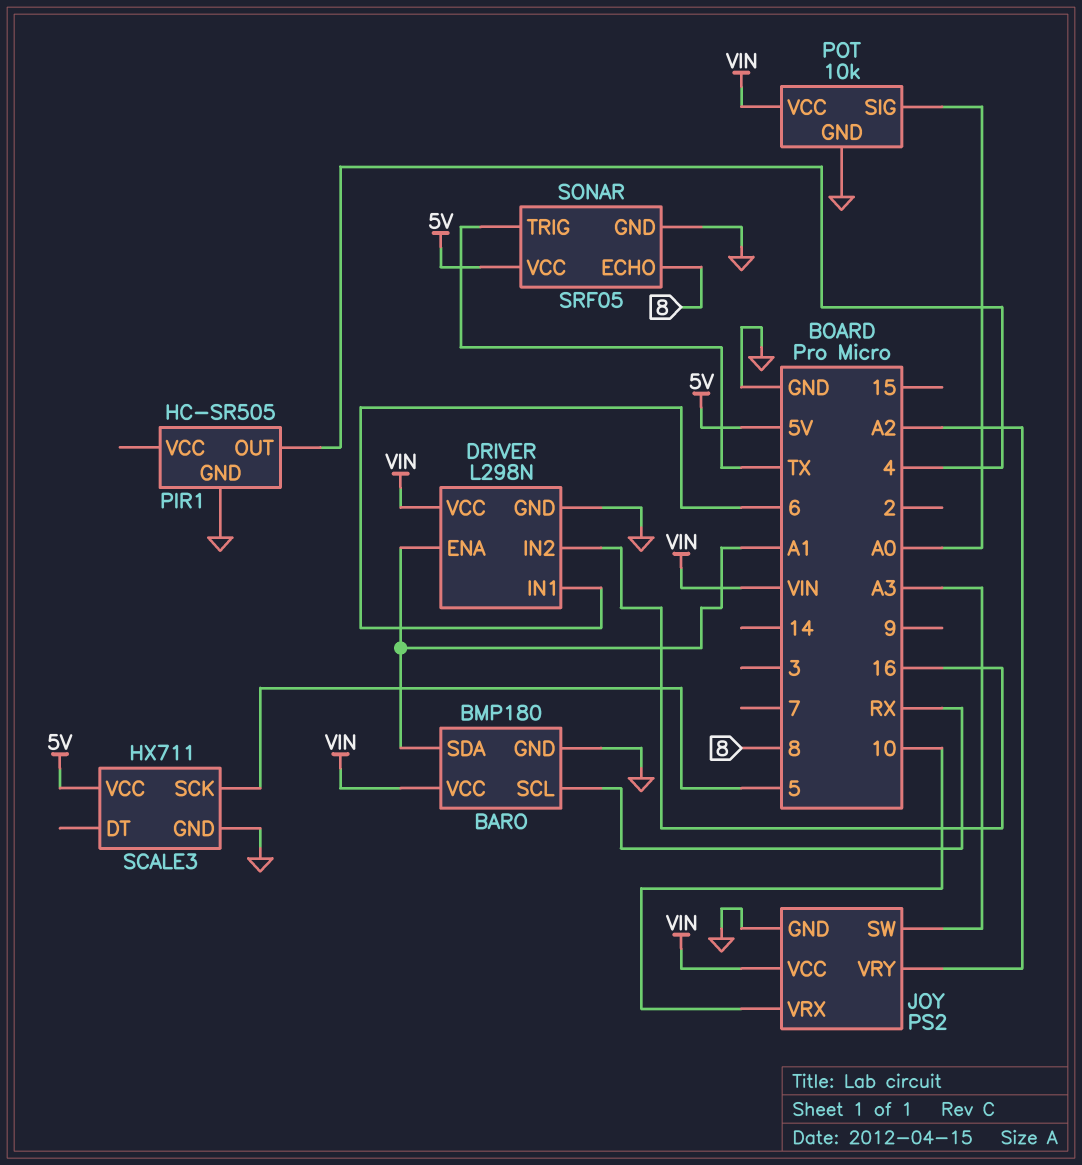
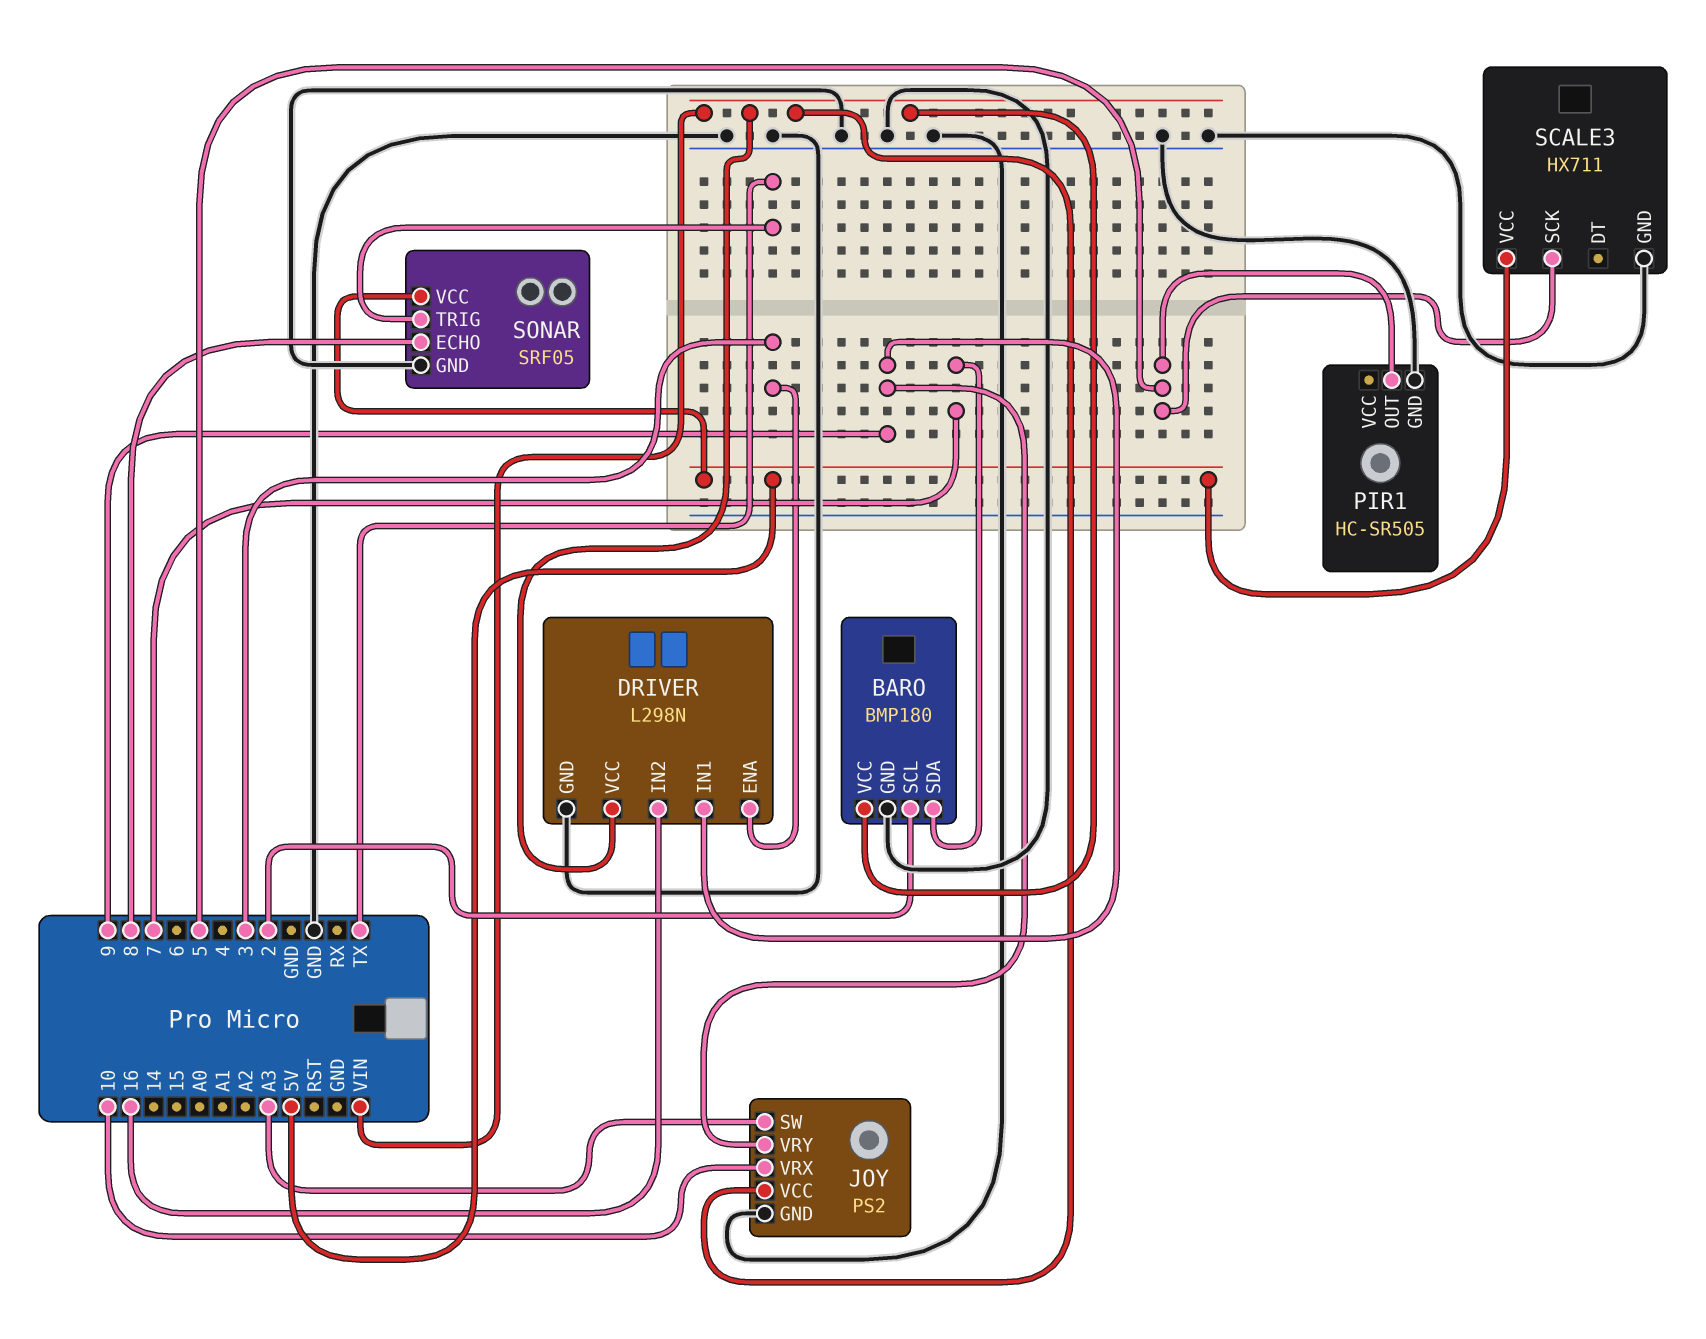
BARO pin SCL: RX -> 2
BARO pin SDA: A1 -> 7
DRIVER pin ENA: A1 -> 3
DRIVER pin IN1: 6 -> 9
JOY pin VRY: A2 -> 9
PIR1 pin OUT: 4 -> 5
POT: 10k -> none
POT pin GND: GND -> none
POT pin SIG: A0 -> none
POT pin VCC: VIN -> none

